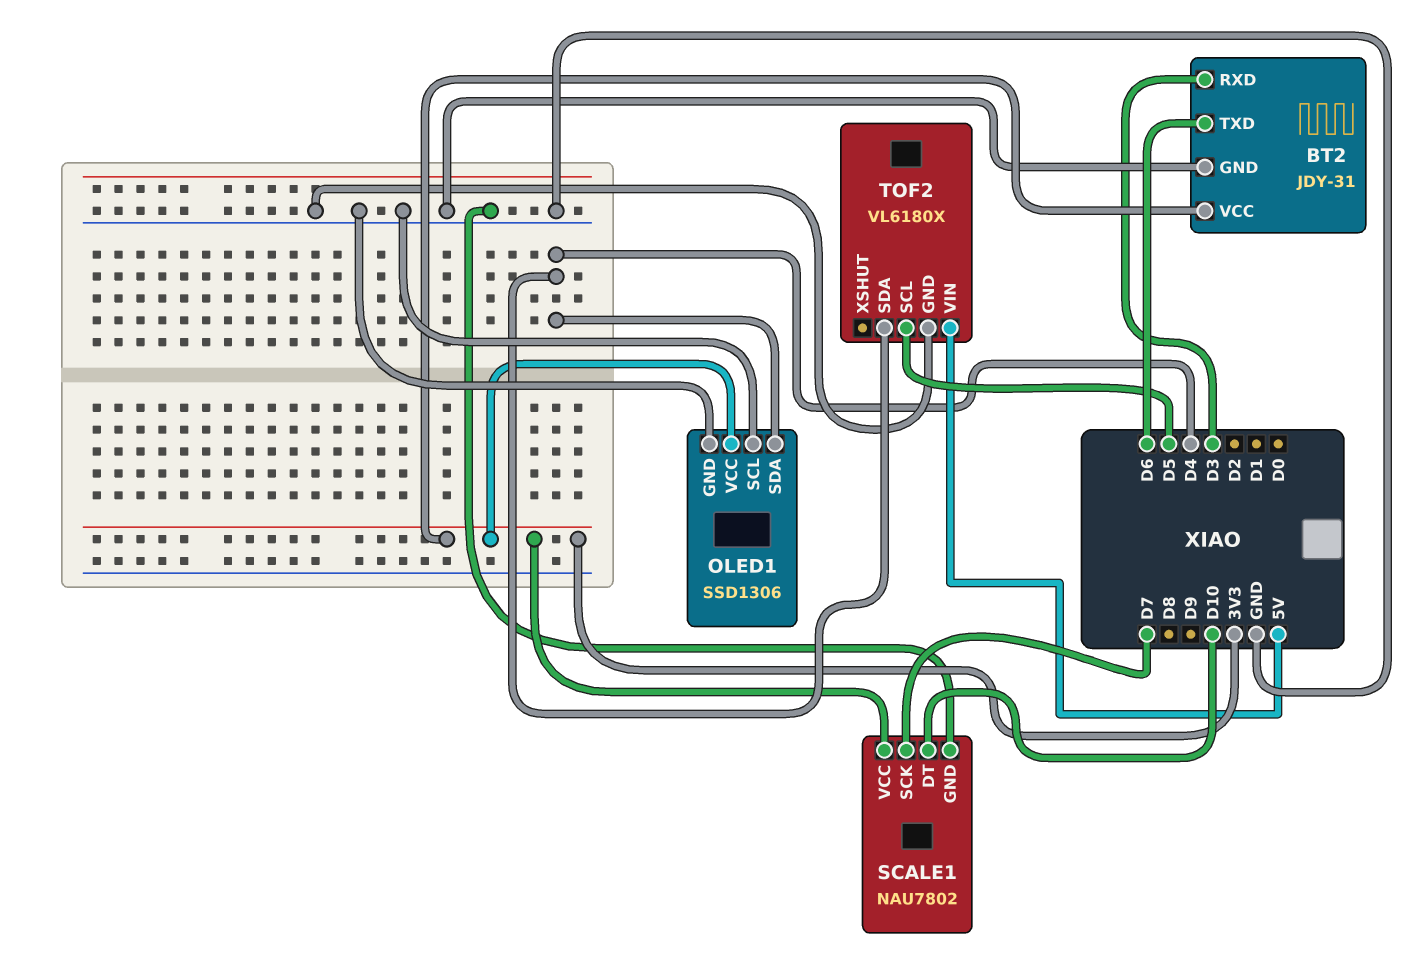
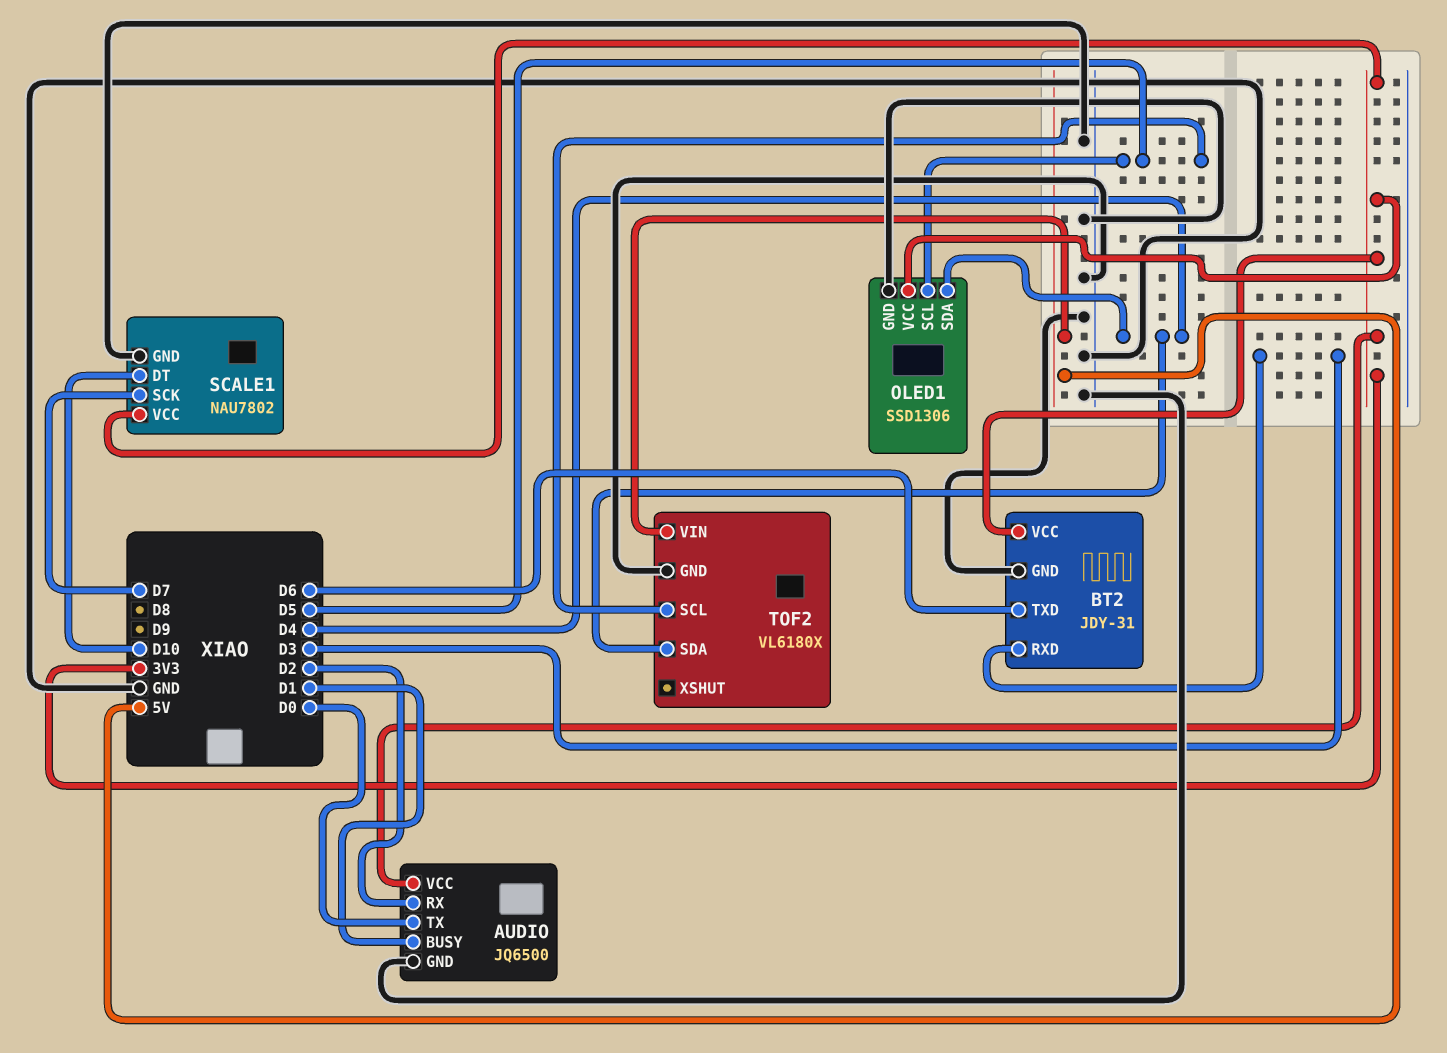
AUDIO: none -> JQ6500
AUDIO pin BUSY: none -> D1
AUDIO pin GND: none -> GND
AUDIO pin RX: none -> D2
AUDIO pin TX: none -> D0
AUDIO pin VCC: none -> 3V3
OLED1 pin SCL: GND -> D5

